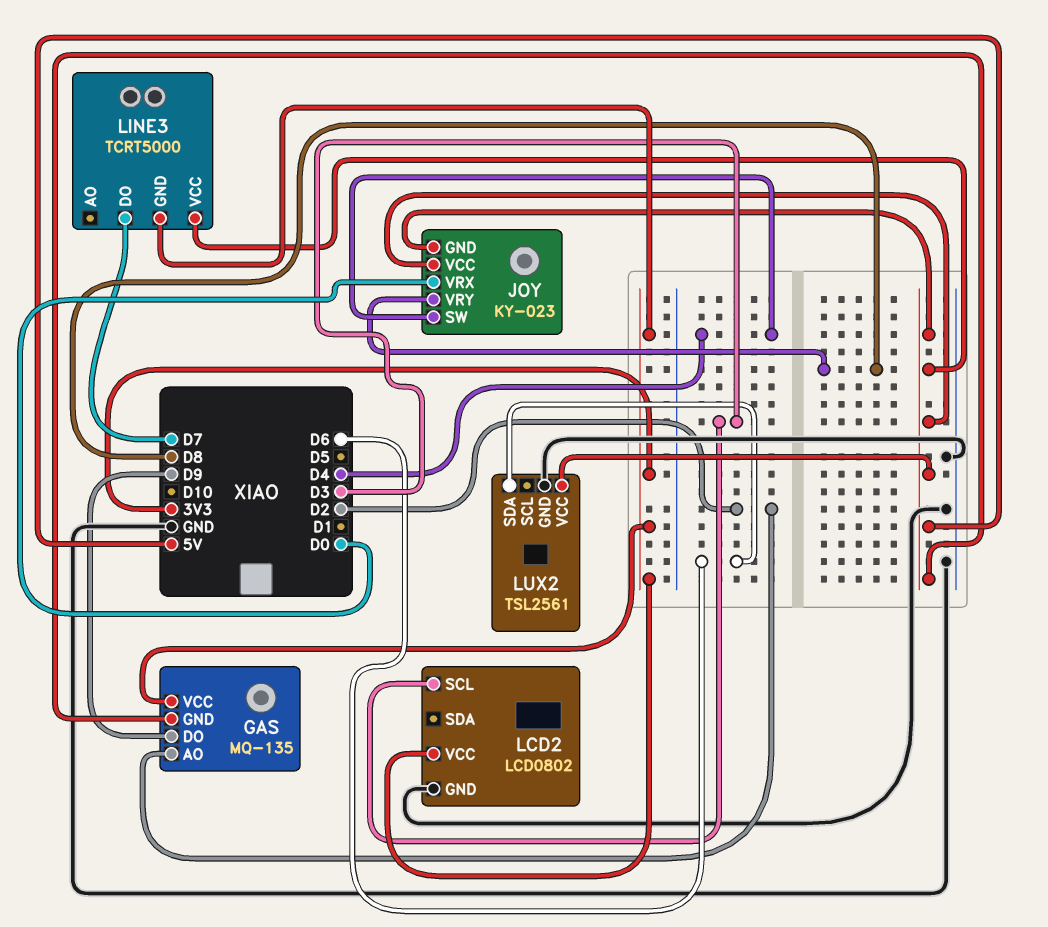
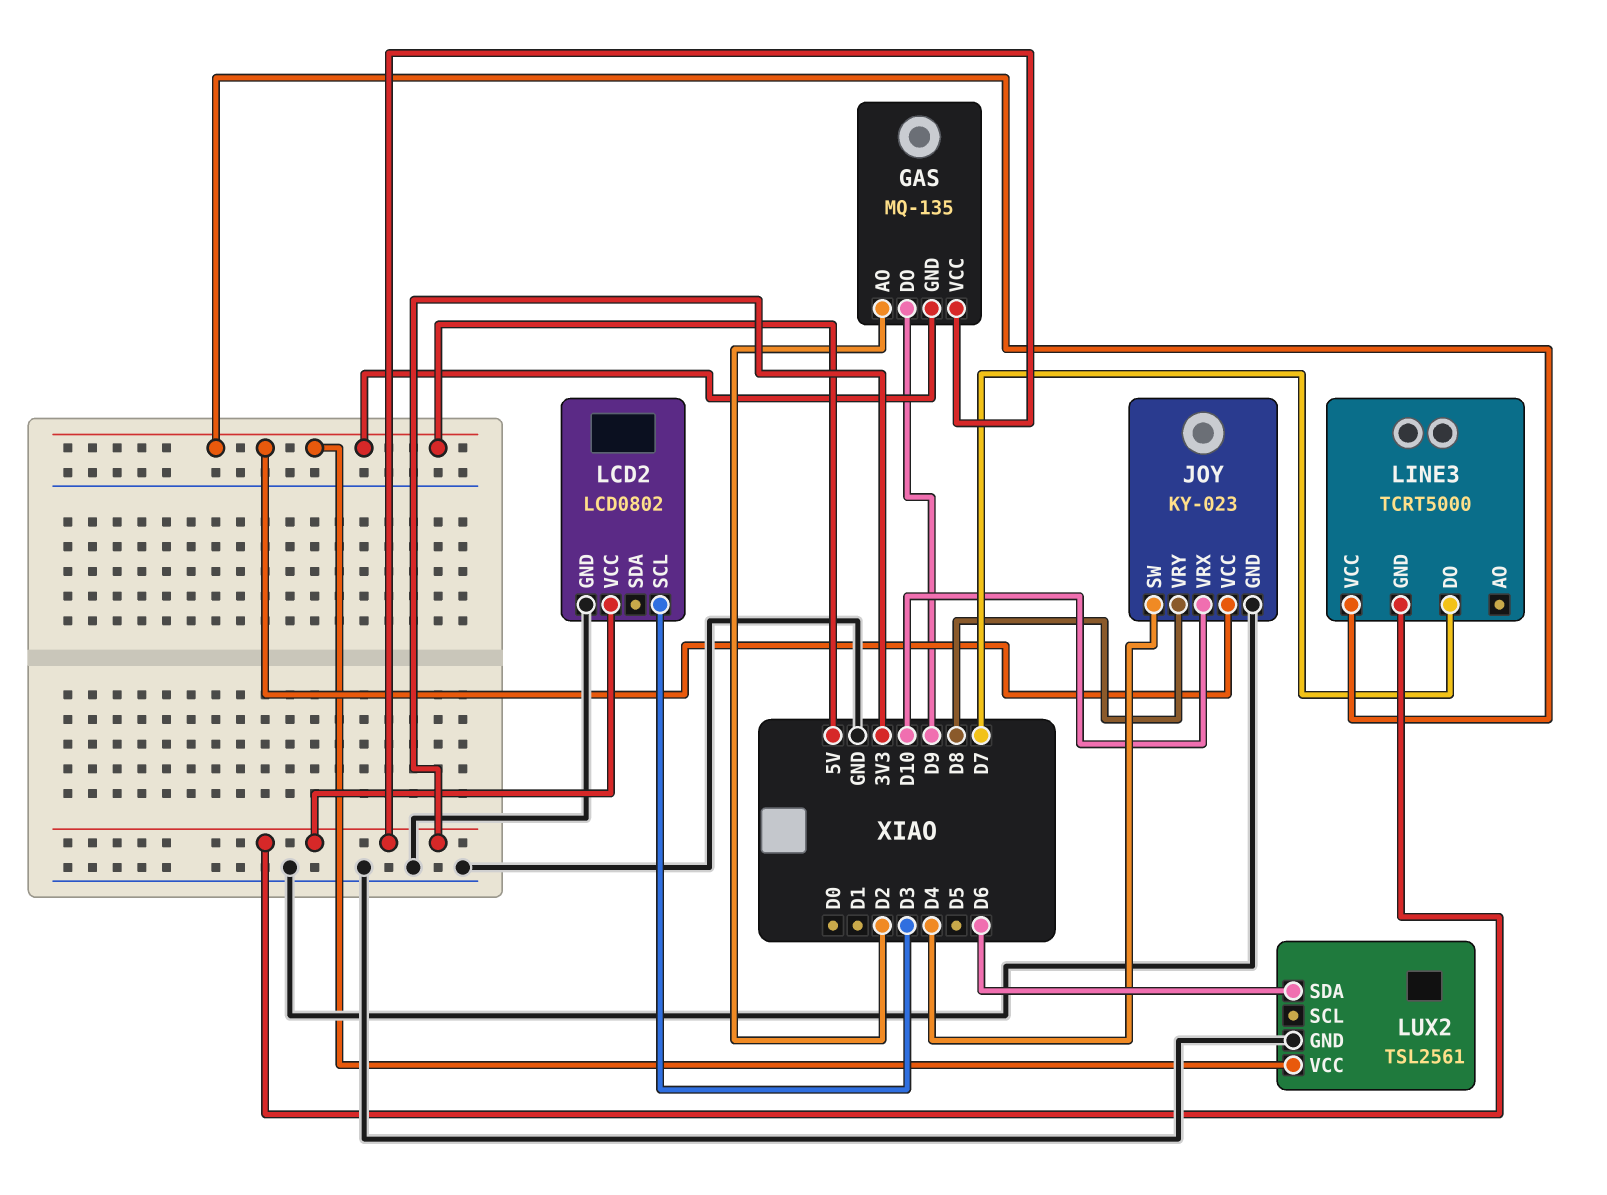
JOY pin GND: 5V -> GND
JOY pin VRX: D0 -> D10

